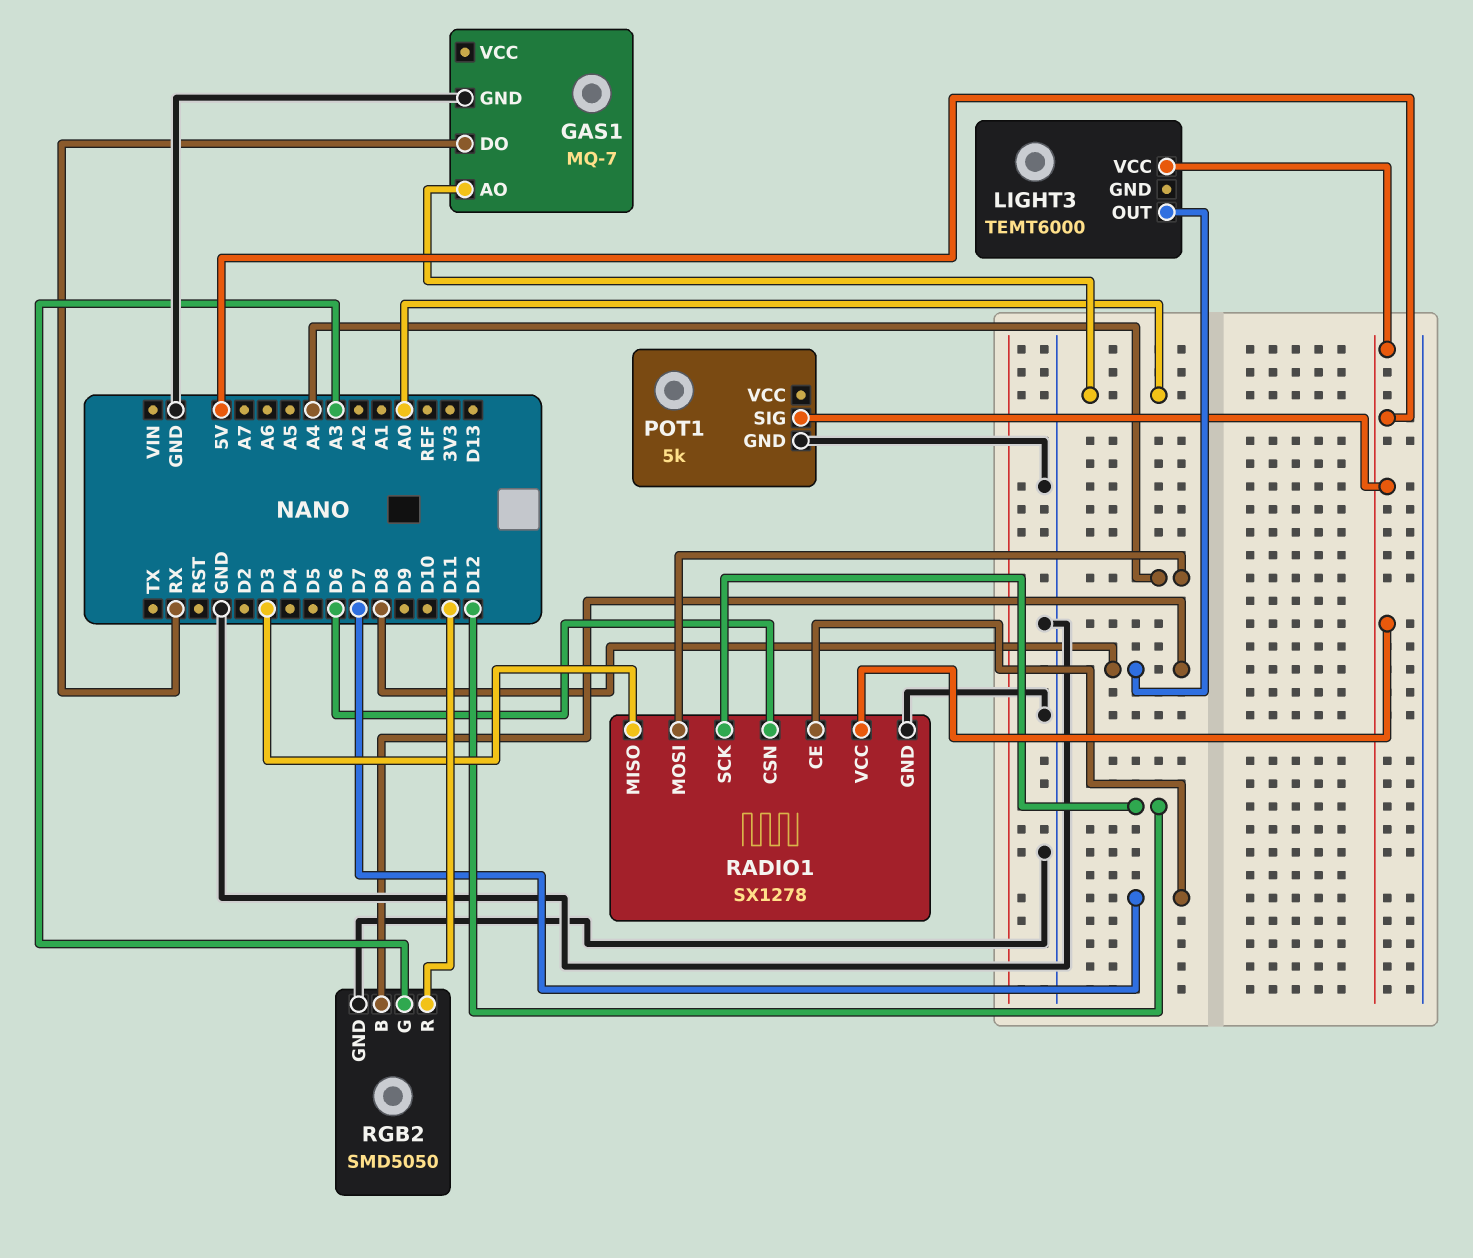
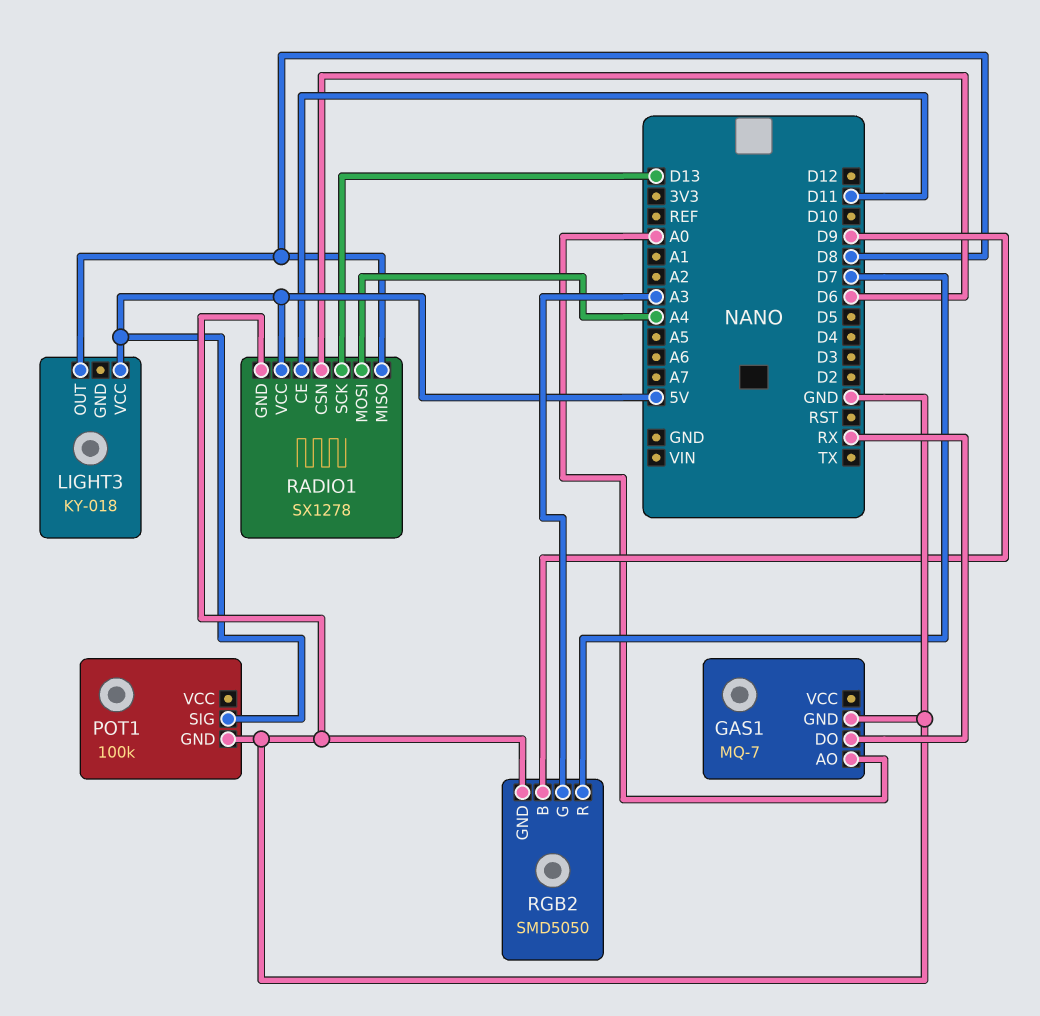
LIGHT3: TEMT6000 -> KY-018
POT1: 5k -> 100k
RADIO1 pin CE: D7 -> D11
RADIO1 pin MISO: D3 -> D8
RADIO1 pin SCK: D12 -> D13
RGB2 pin B: D8 -> D9
RGB2 pin R: D11 -> D7

